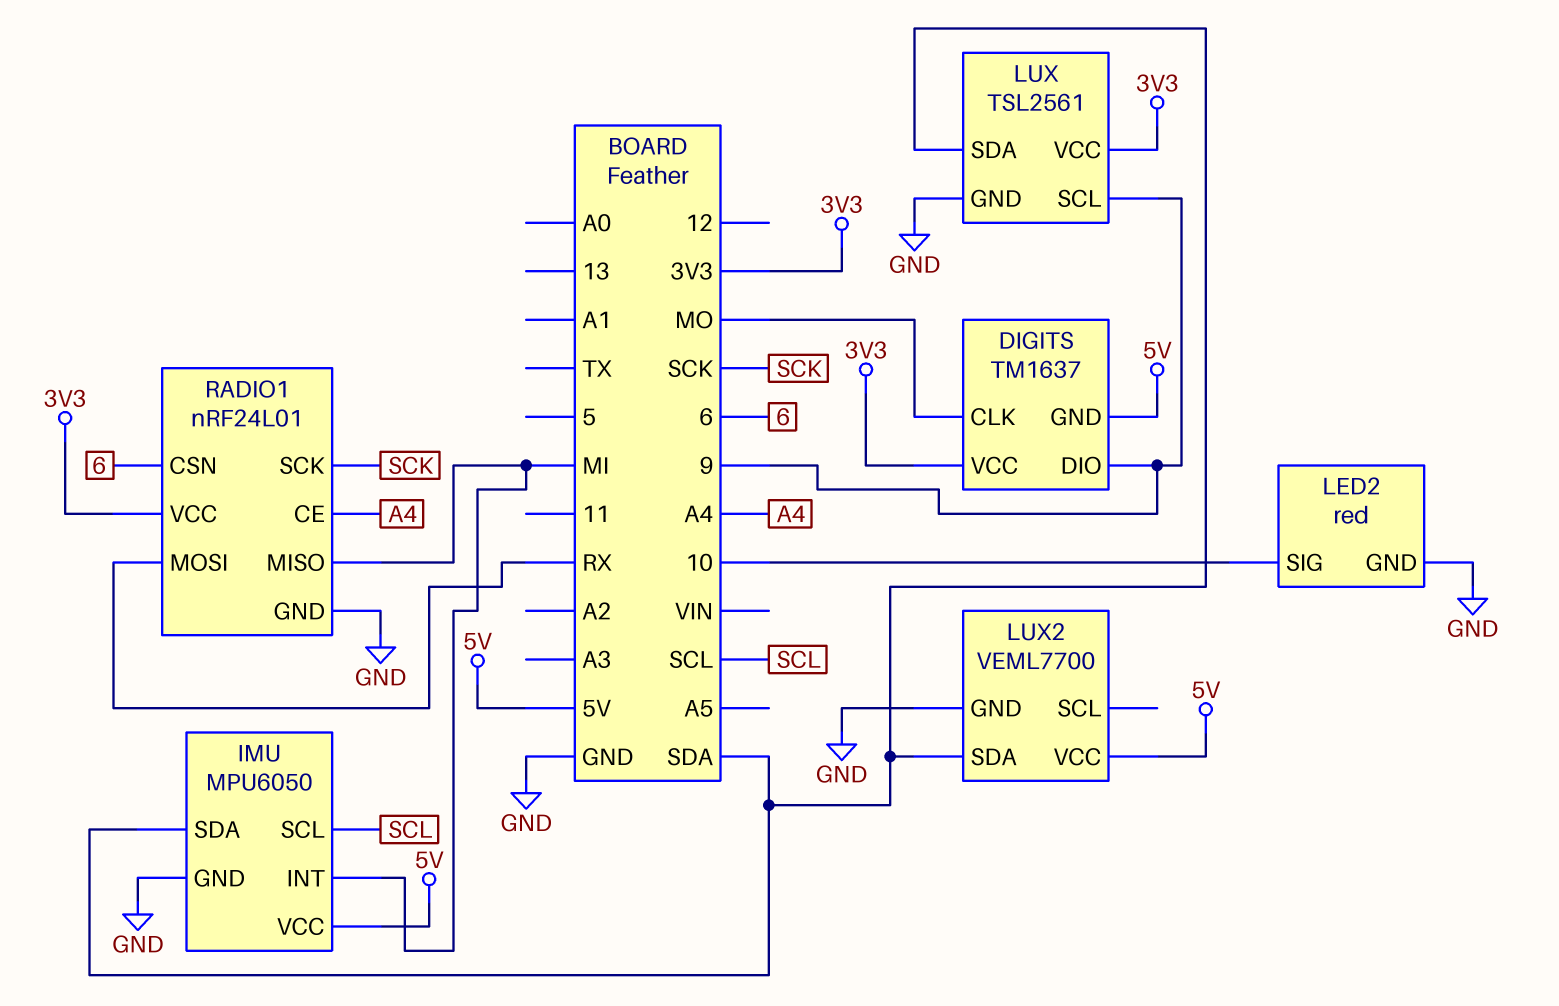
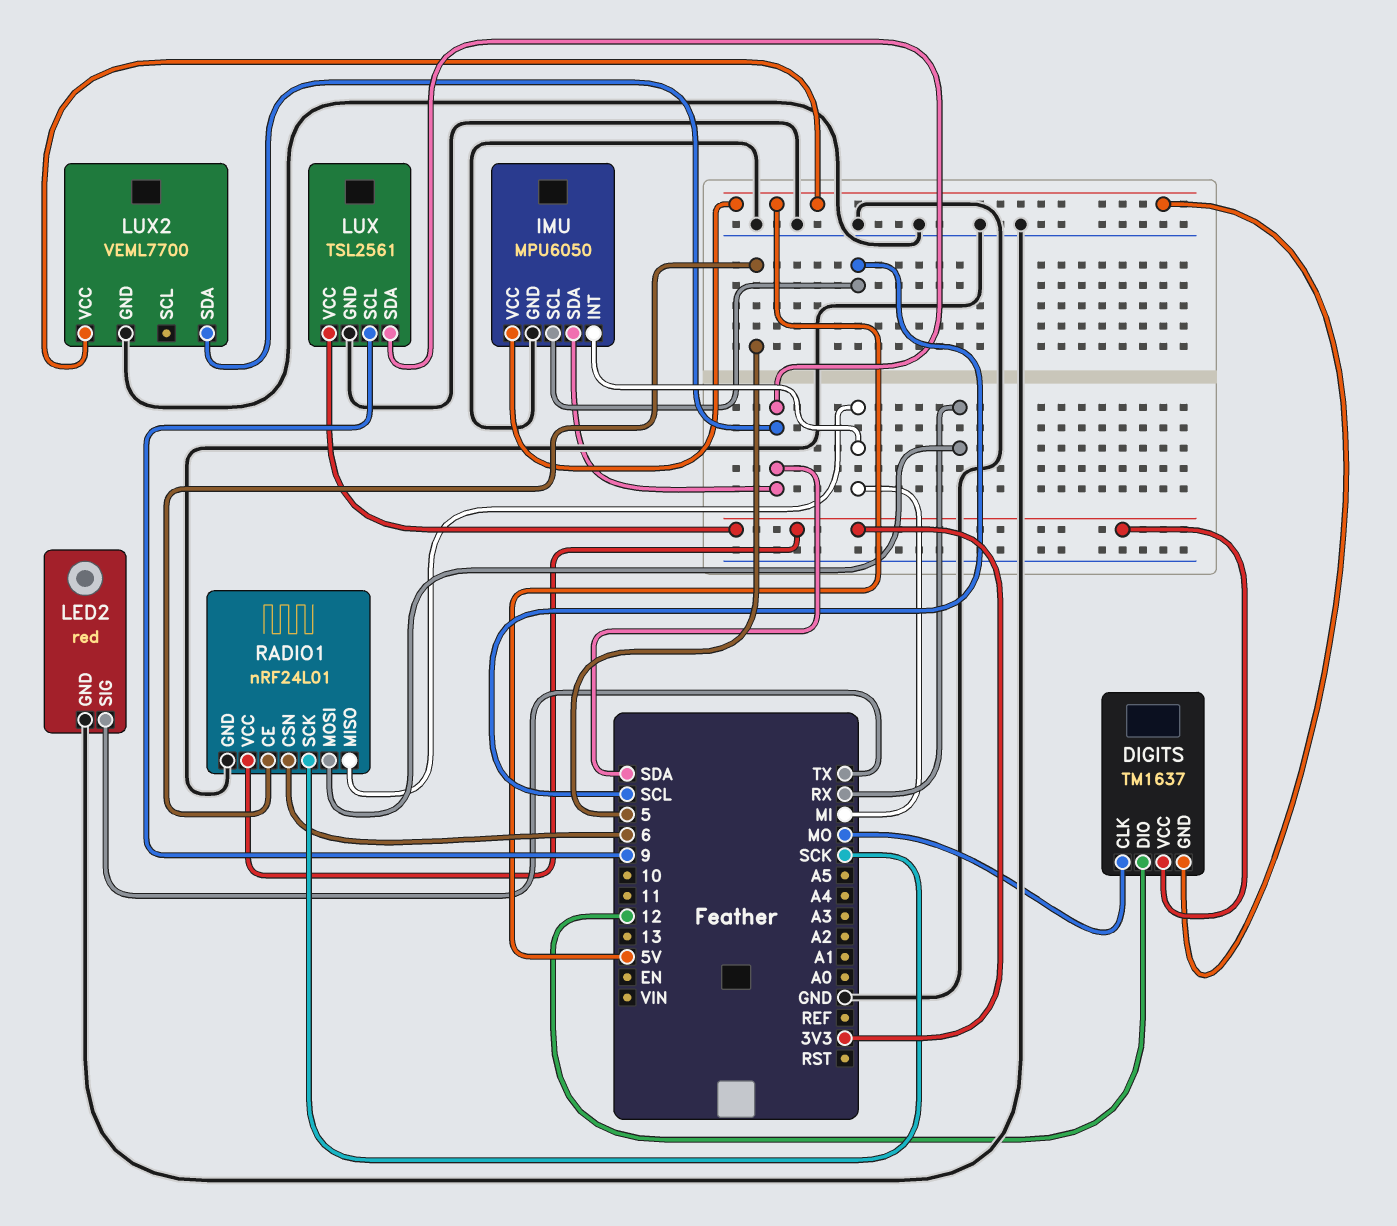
DIGITS pin DIO: 9 -> 12
LED2 pin SIG: 10 -> TX
RADIO1 pin CE: A4 -> 5

